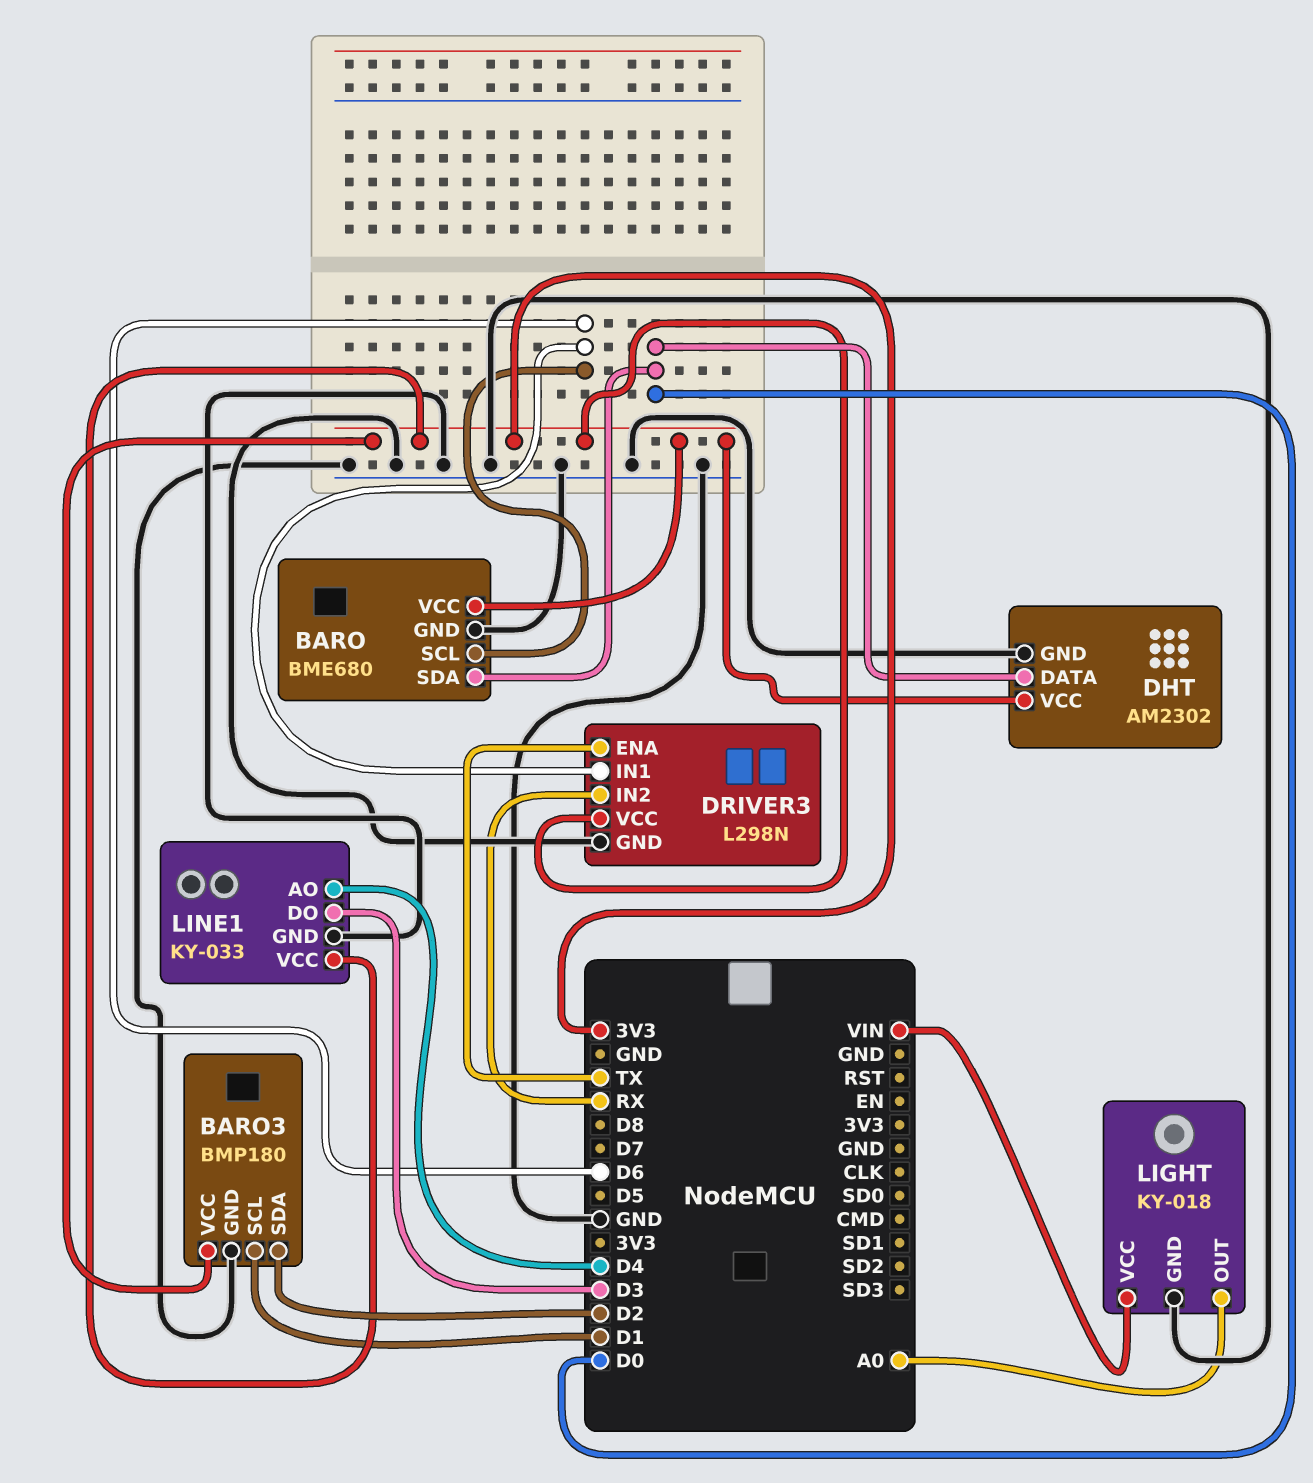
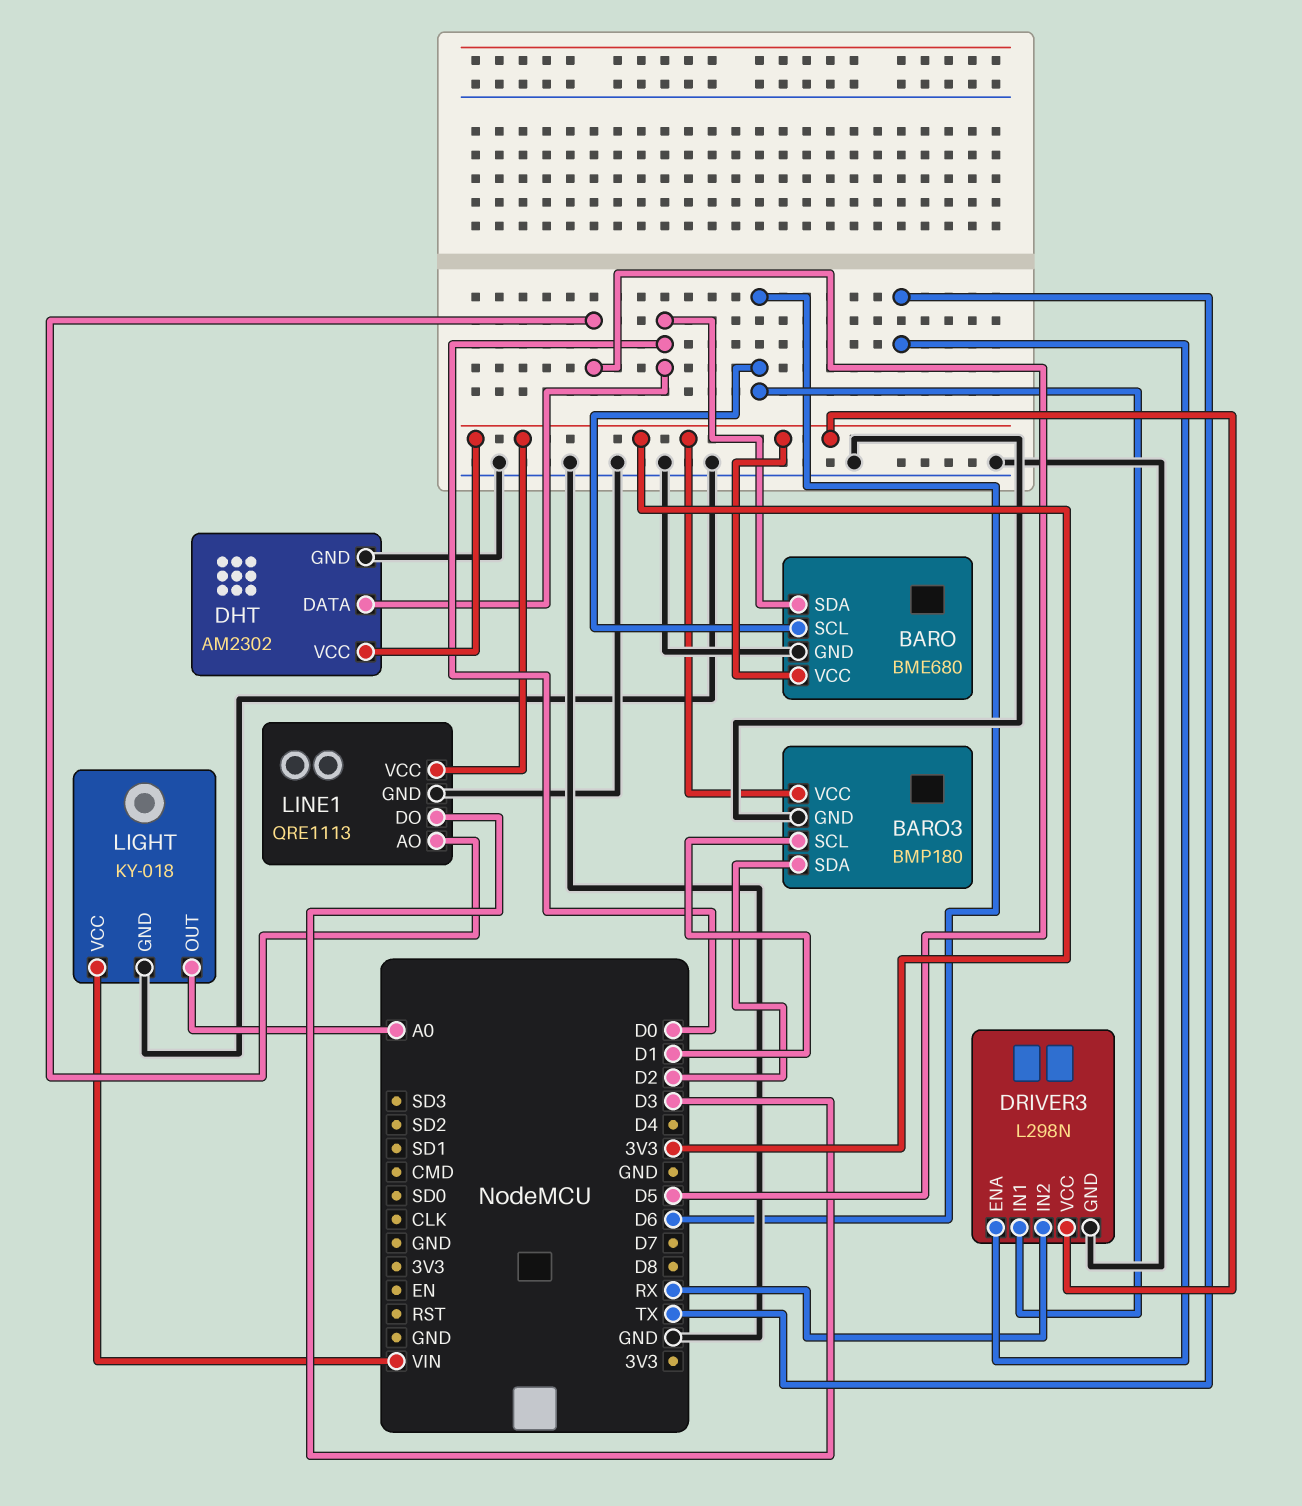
LINE1: KY-033 -> QRE1113
LINE1 pin AO: D4 -> D5

